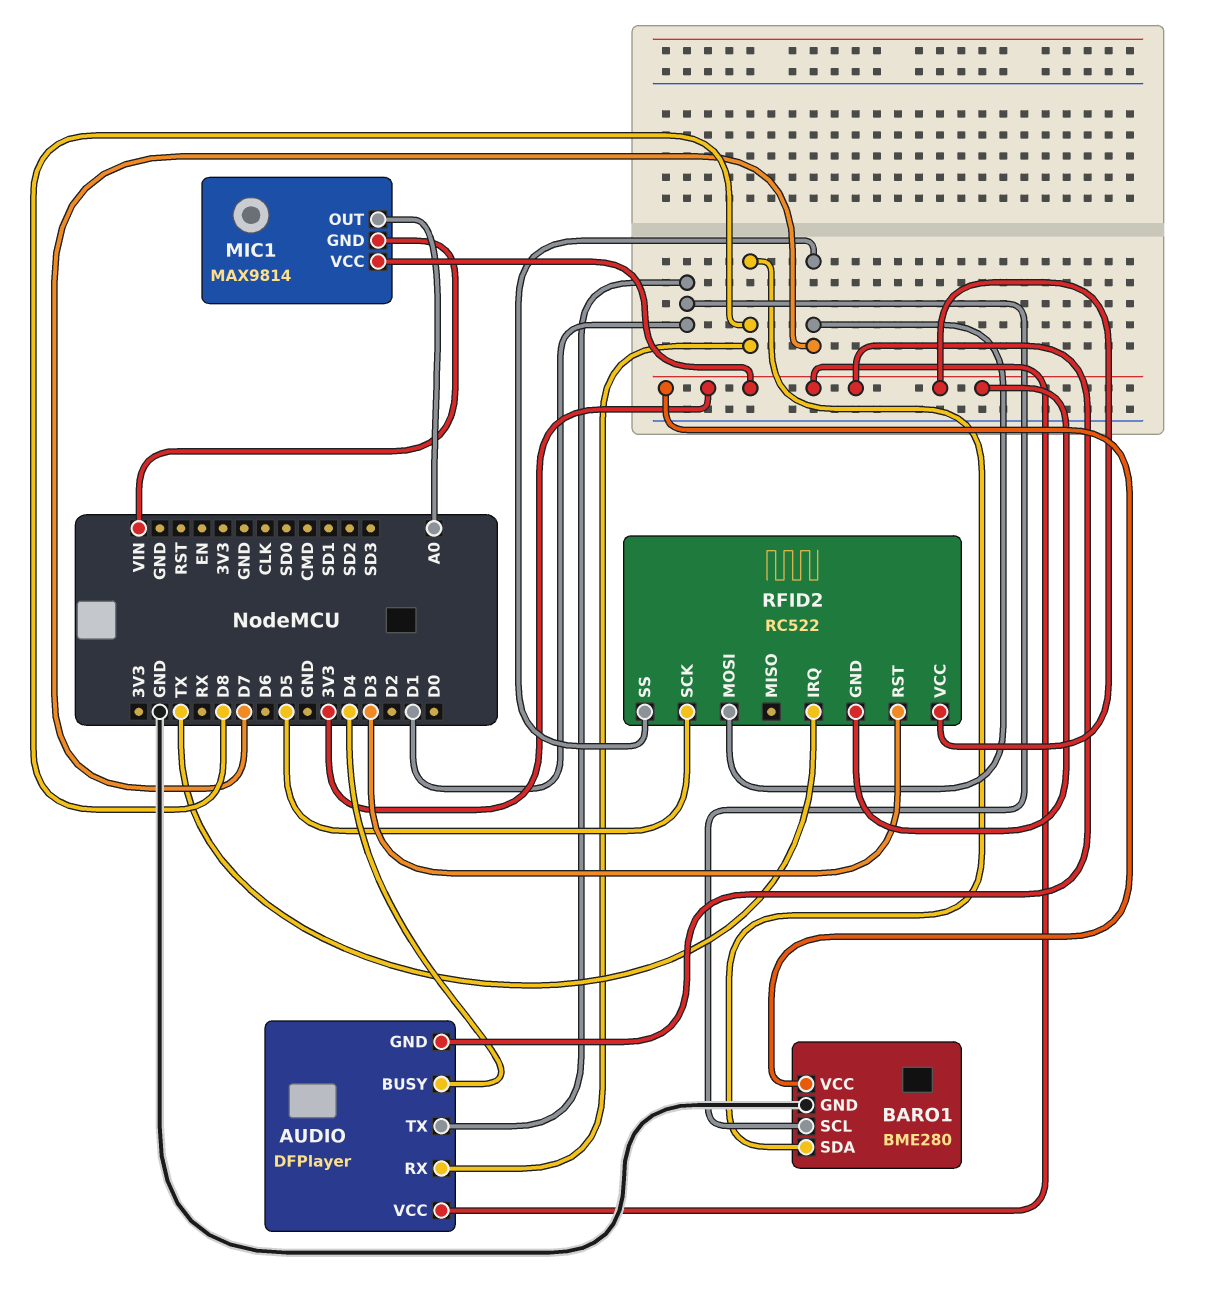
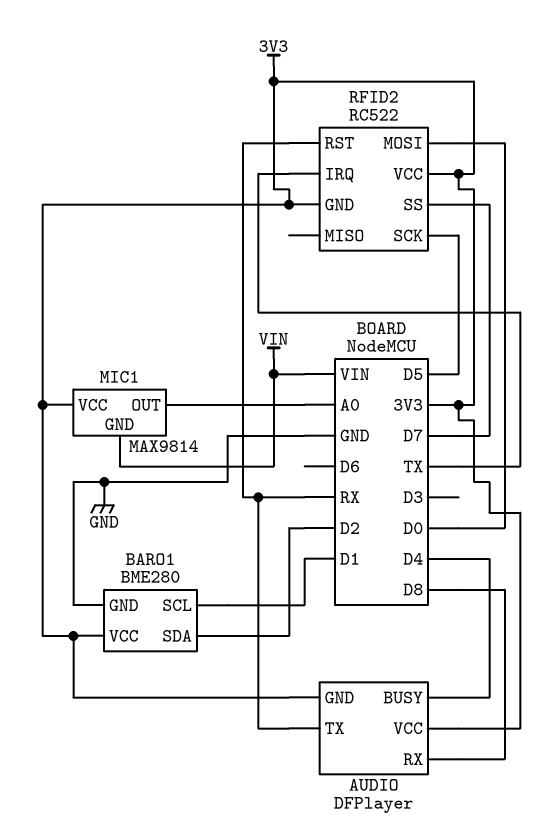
AUDIO pin TX: D1 -> RX
BARO1 pin SDA: D8 -> D2
RFID2 pin MOSI: D7 -> D0
RFID2 pin RST: D3 -> RX

